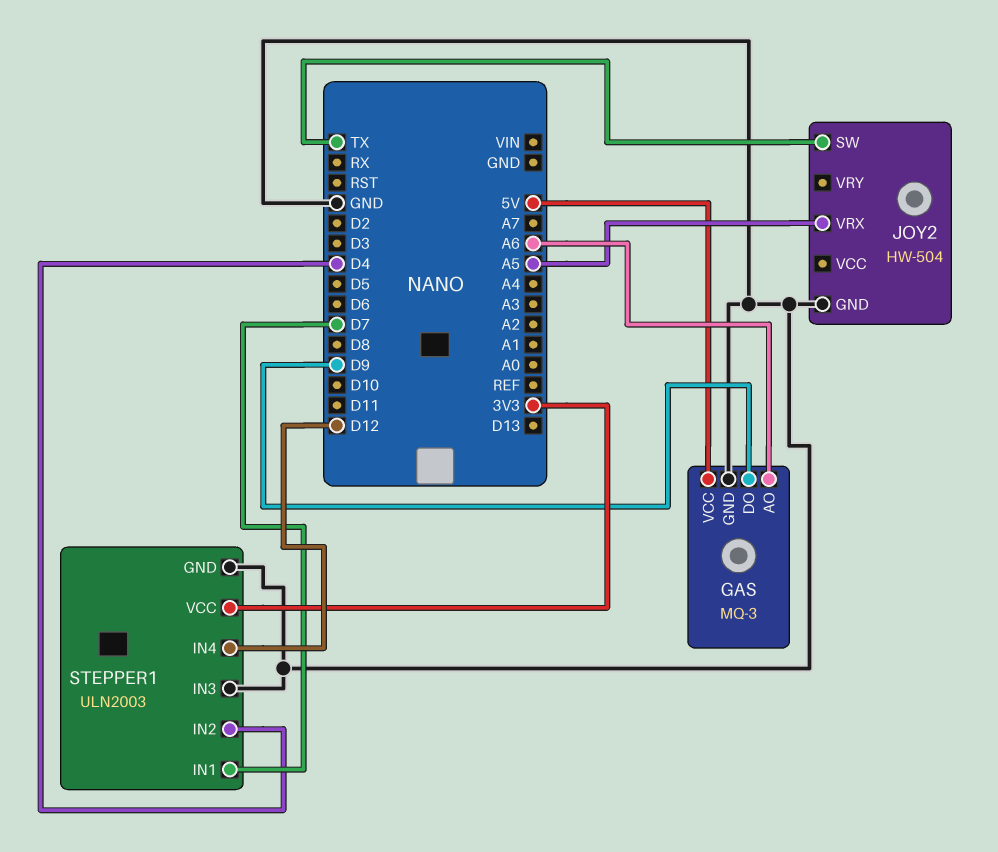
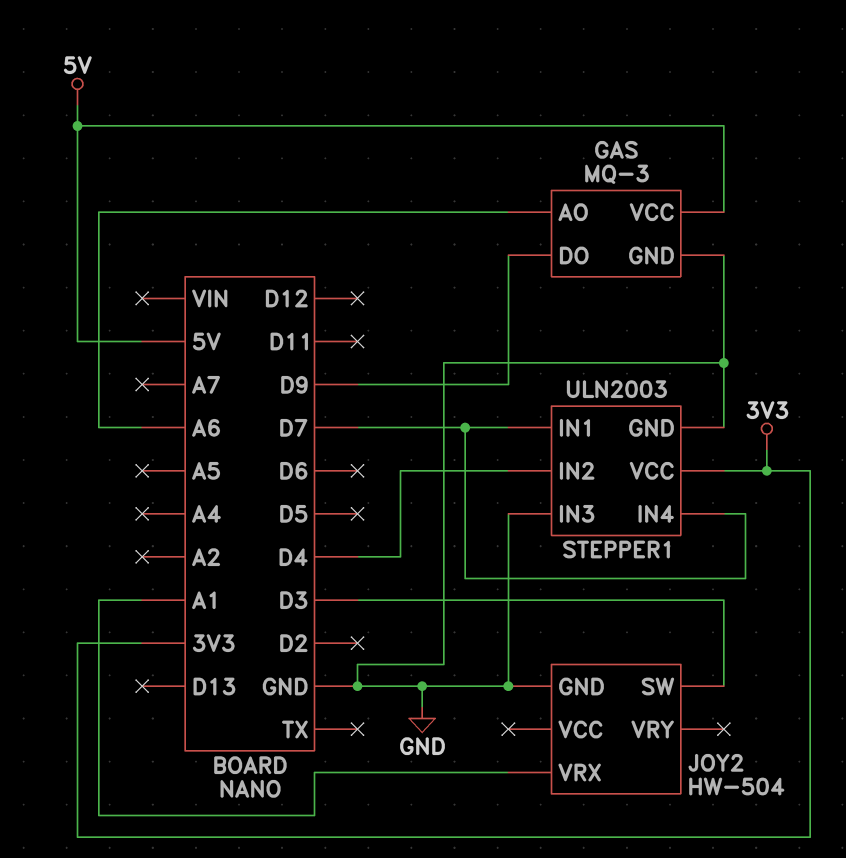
JOY2 pin SW: TX -> D3
JOY2 pin VRX: A5 -> A1
STEPPER1 pin IN4: D12 -> D7

